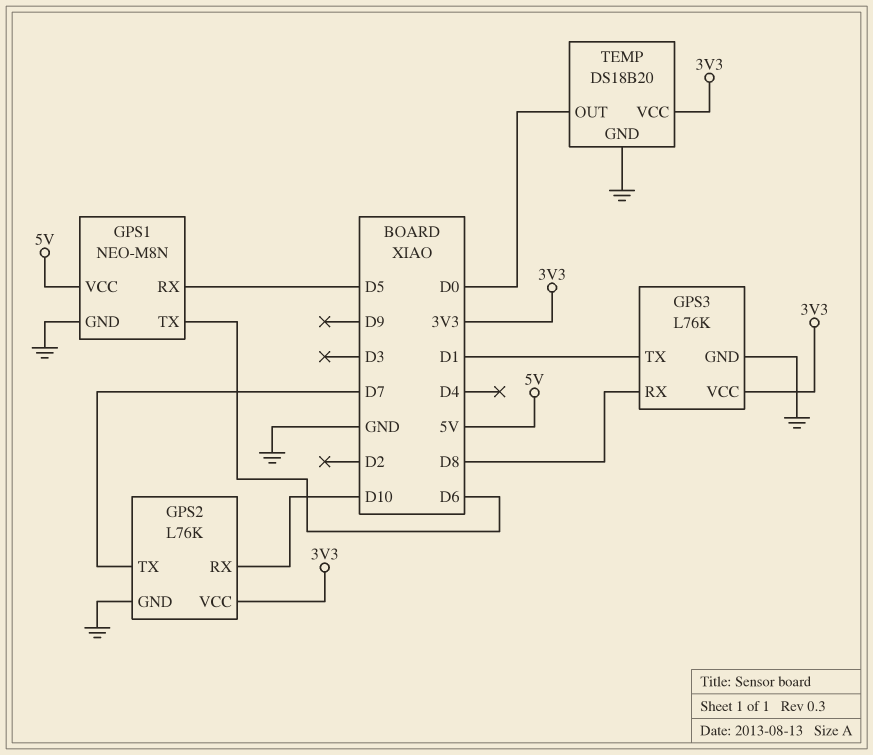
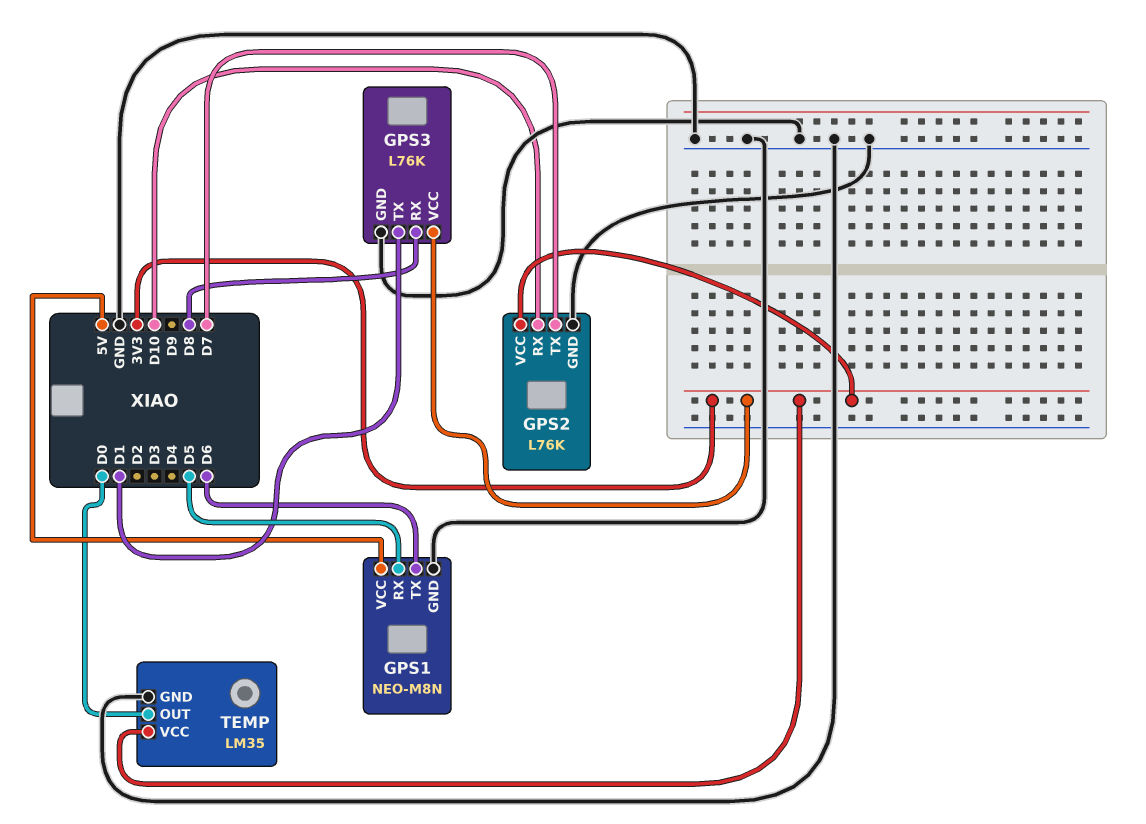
TEMP: DS18B20 -> LM35

